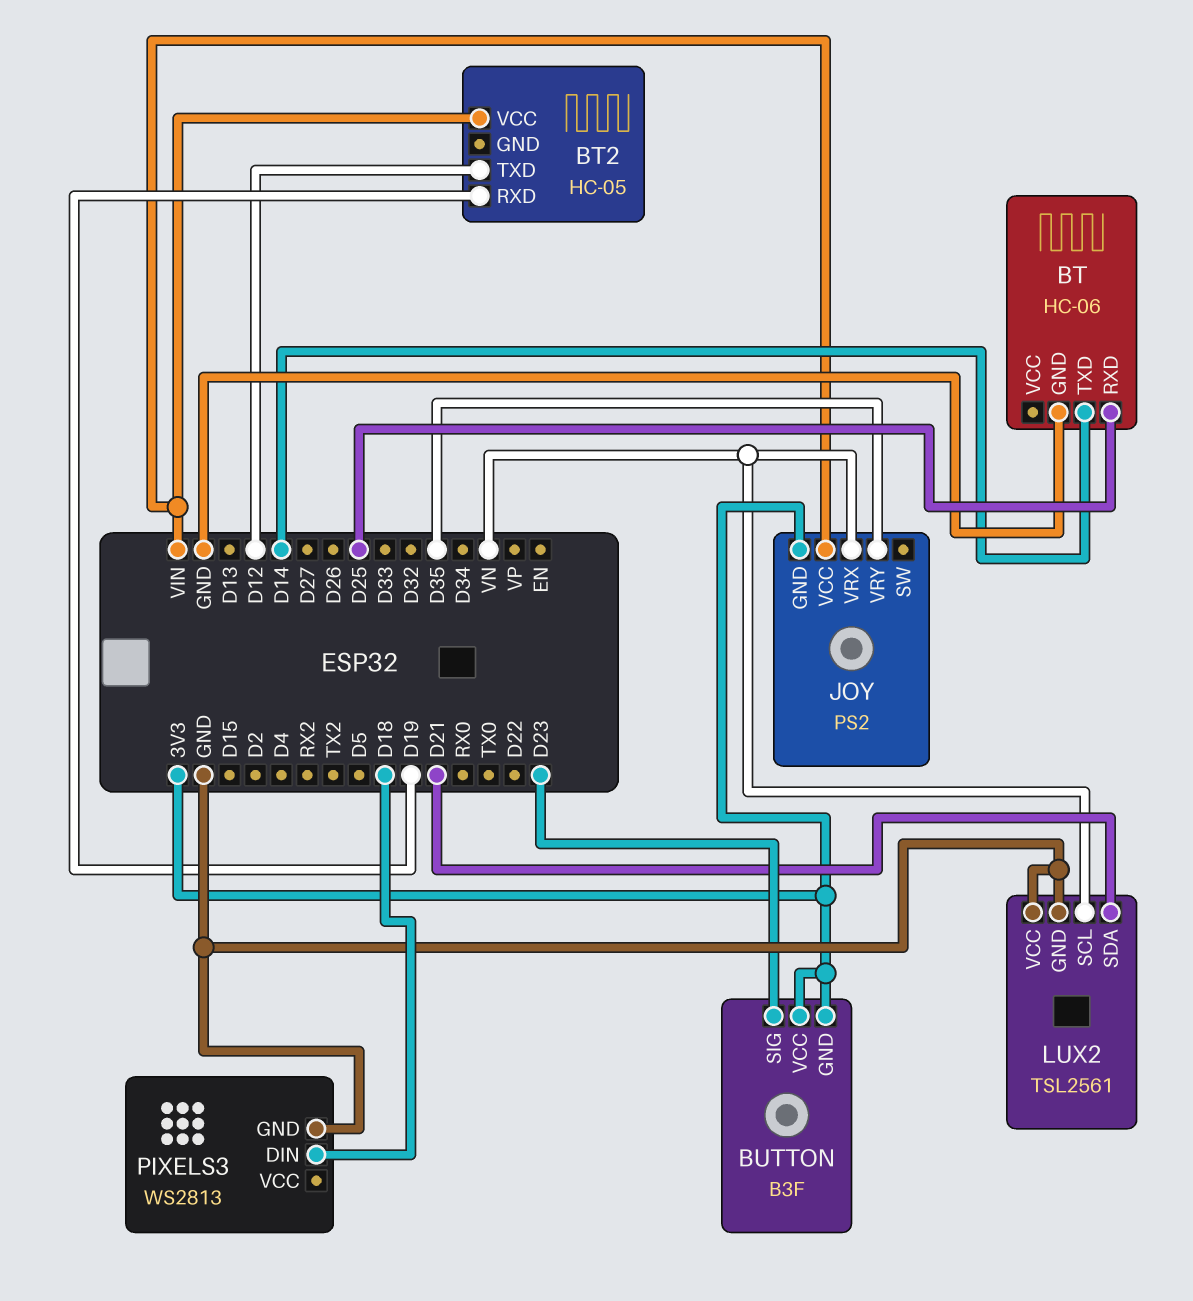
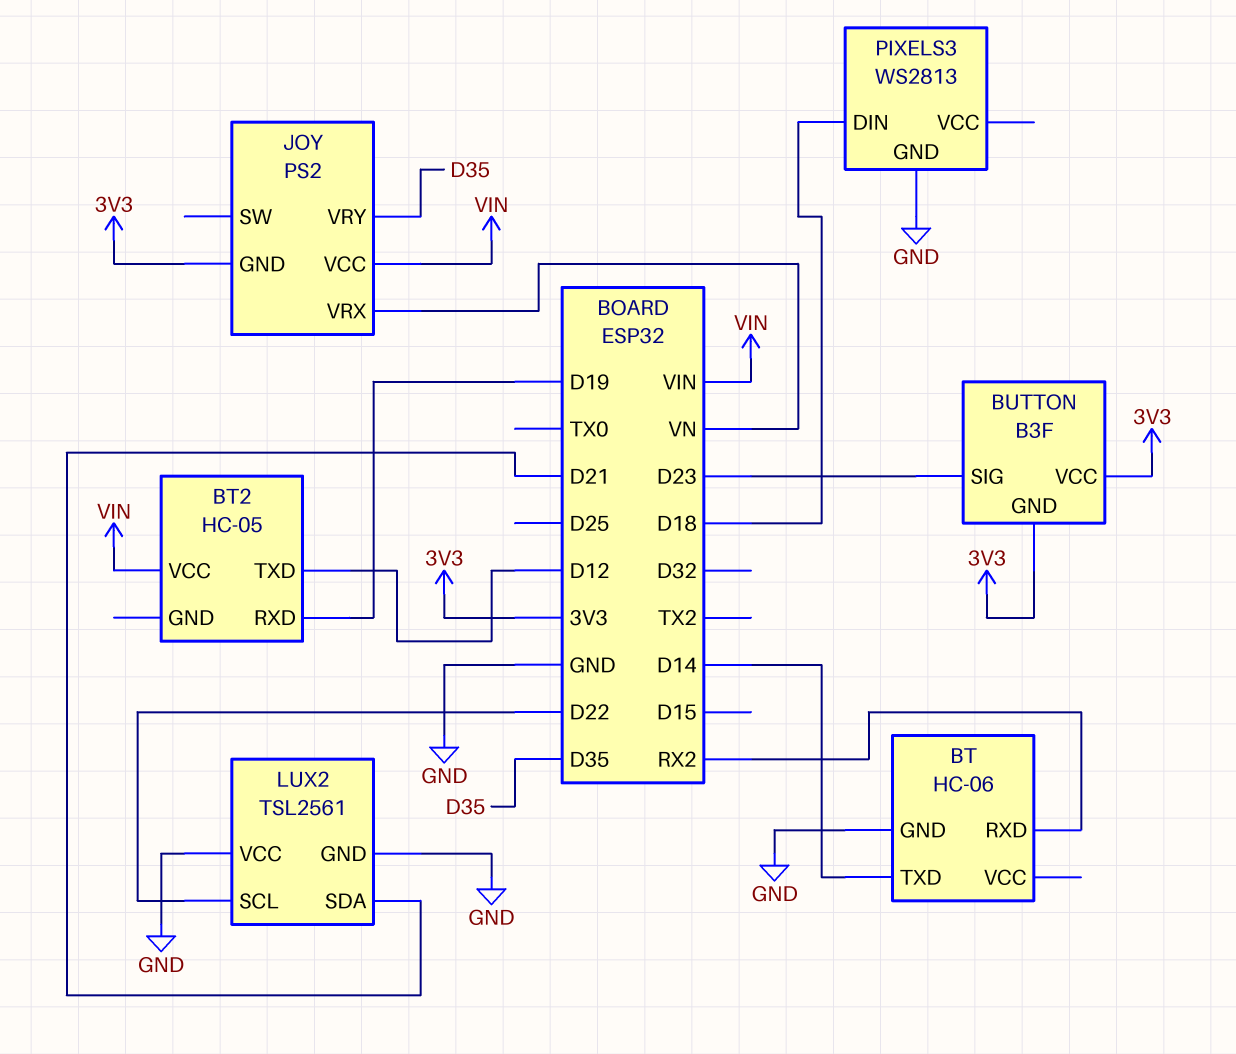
BT pin RXD: D25 -> RX2
LUX2 pin SCL: VN -> D22

